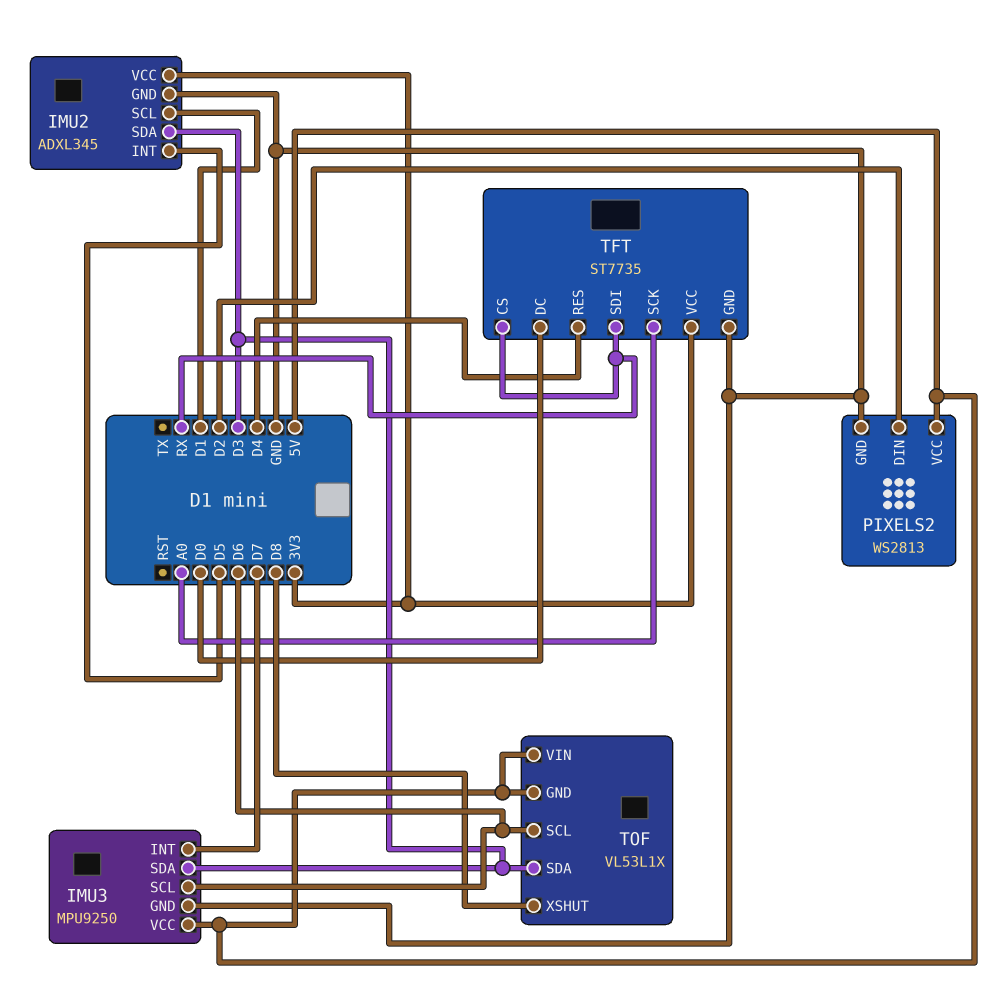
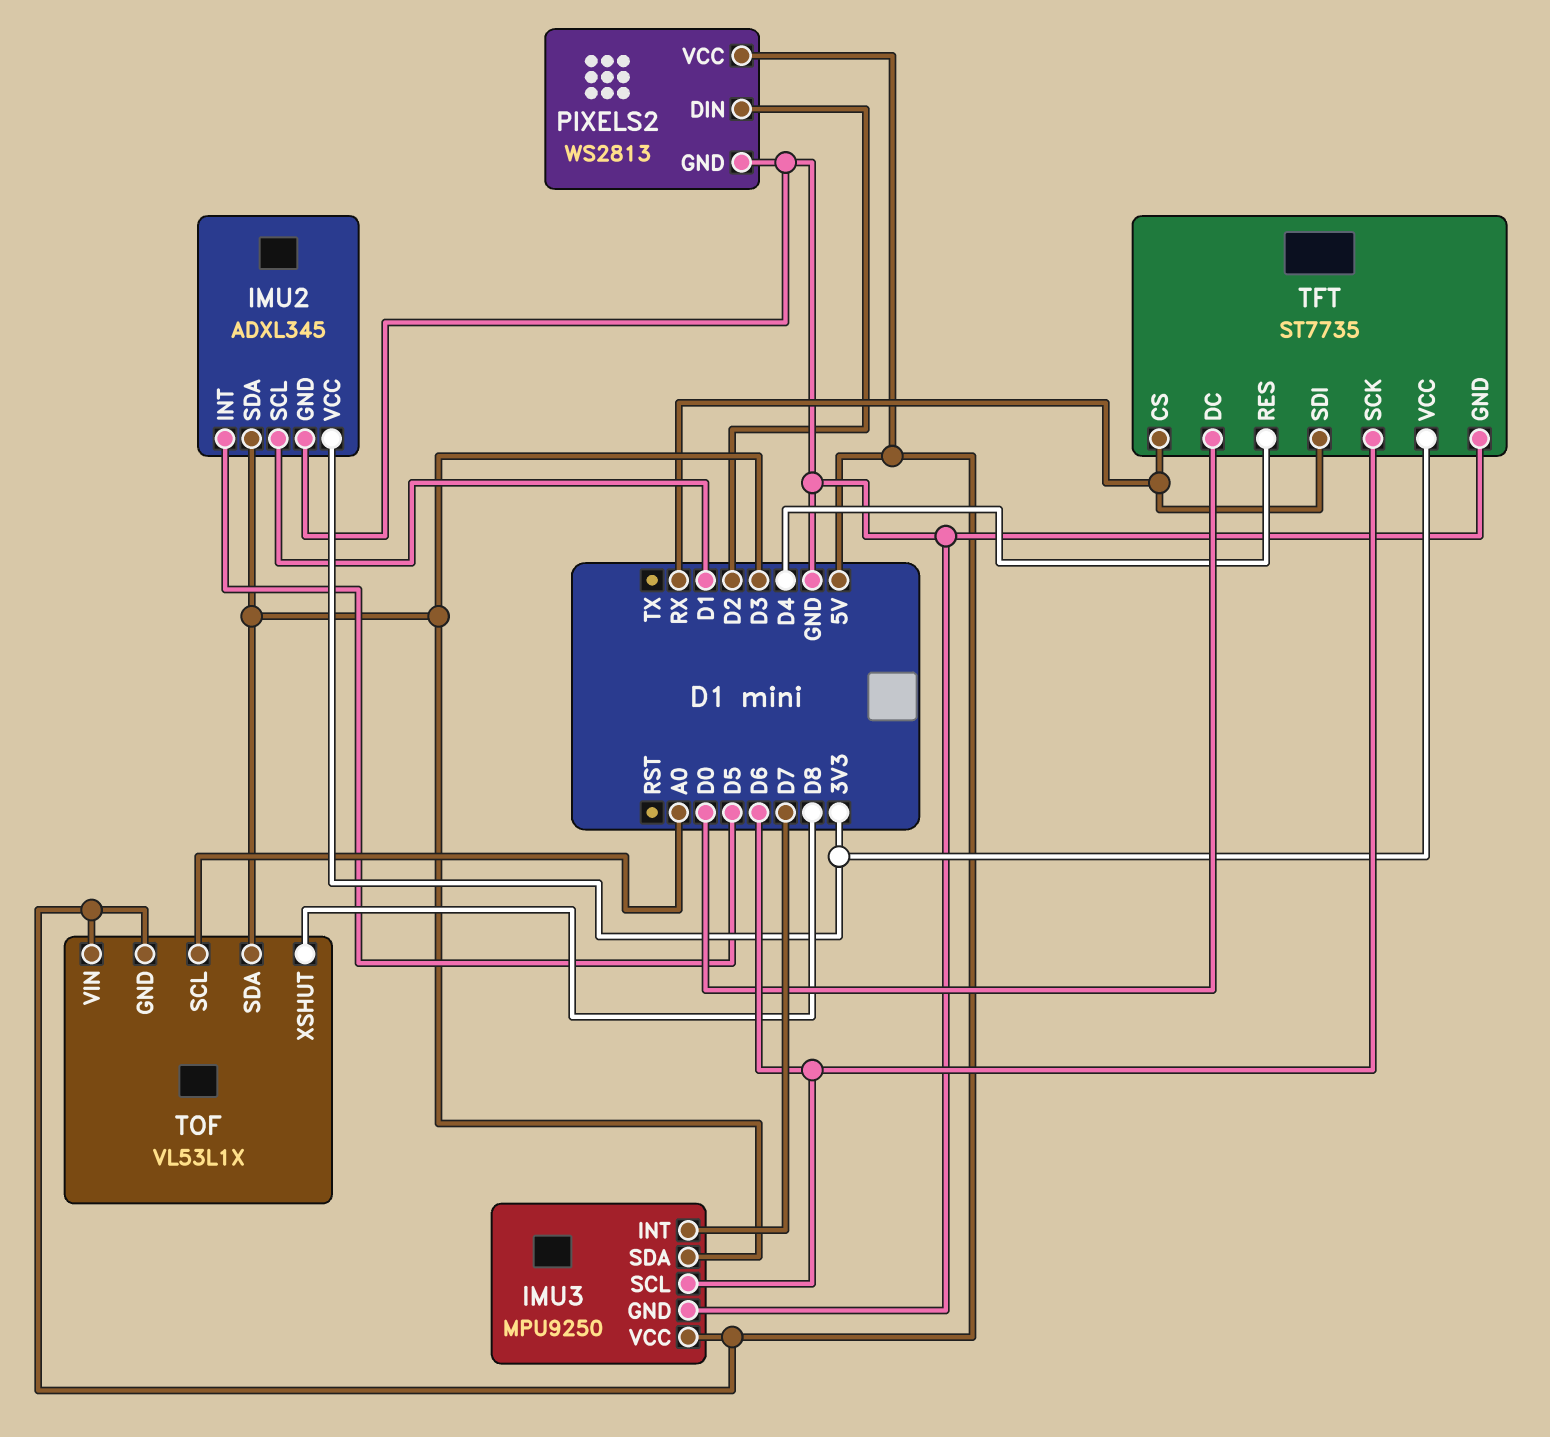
TFT pin SCK: A0 -> D6
TOF pin SCL: D6 -> A0

